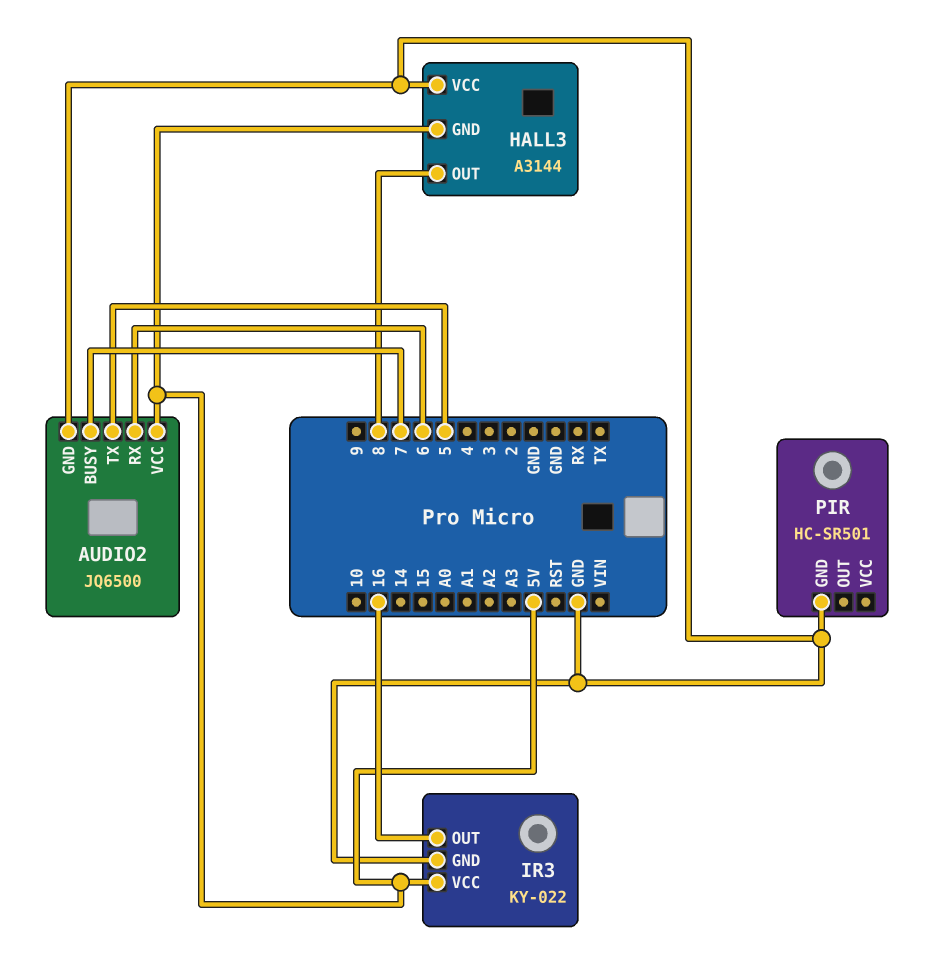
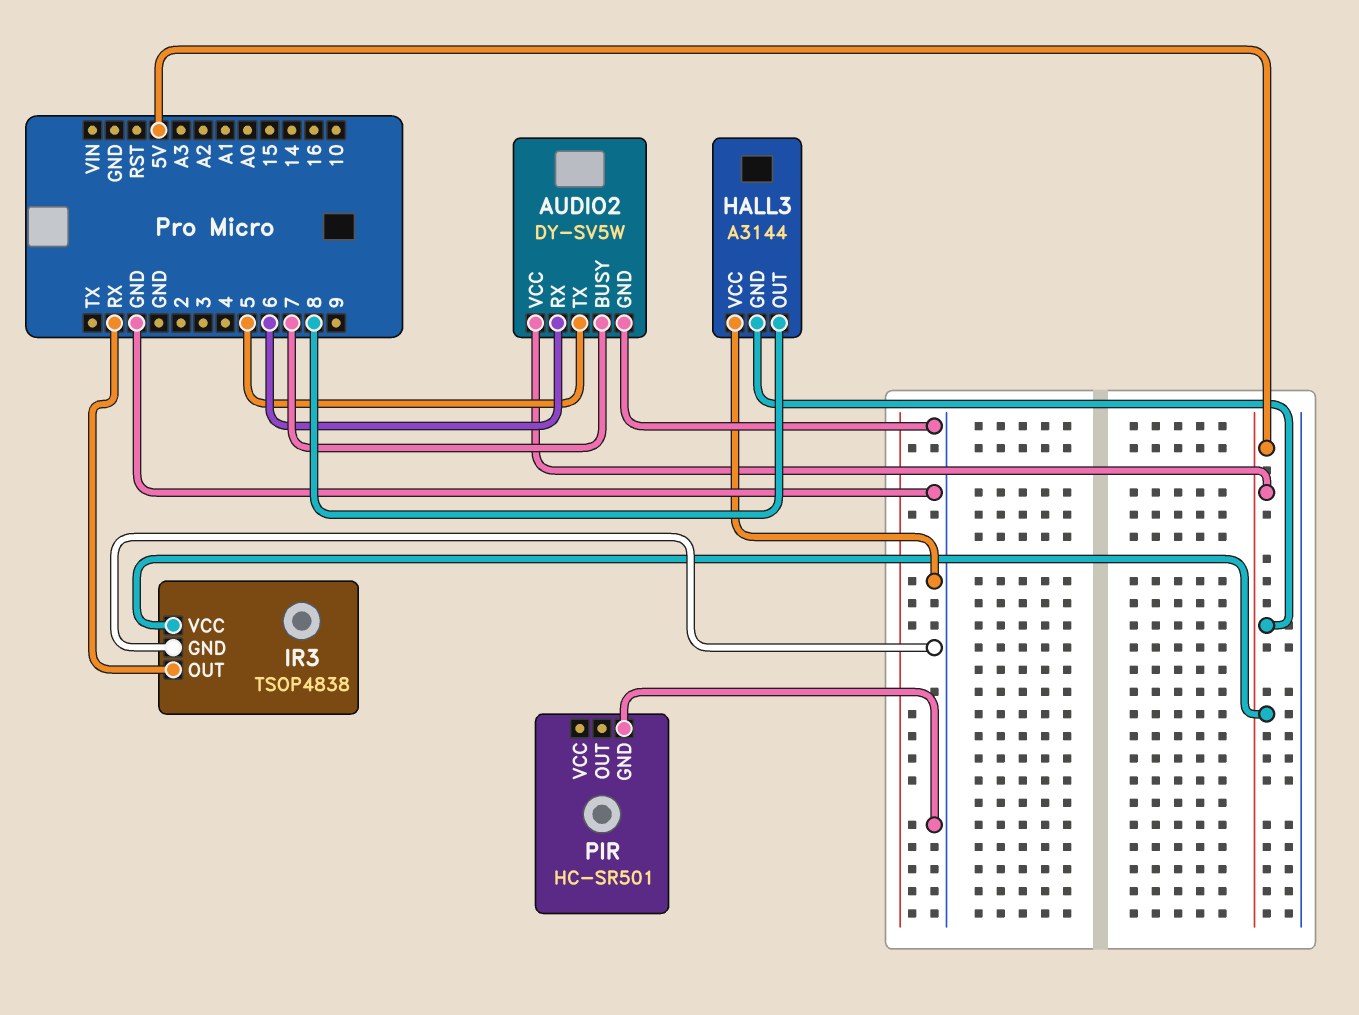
AUDIO2: JQ6500 -> DY-SV5W
IR3: KY-022 -> TSOP4838
IR3 pin OUT: 16 -> RX

